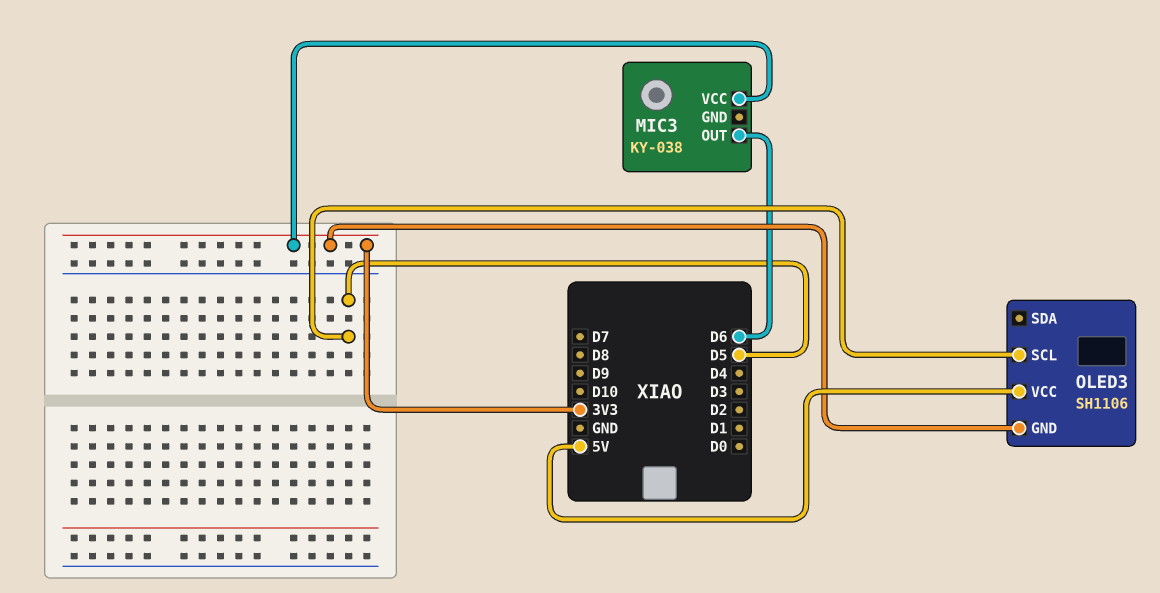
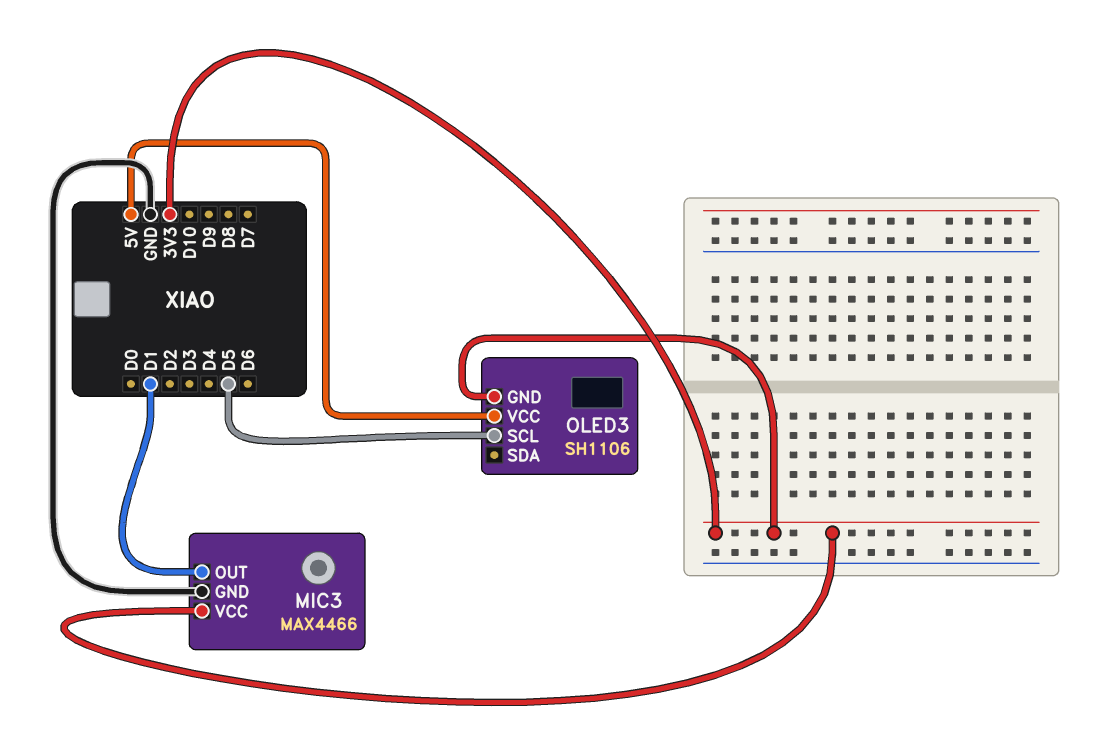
MIC3: KY-038 -> MAX4466
MIC3 pin GND: none -> GND
MIC3 pin OUT: D6 -> D1

